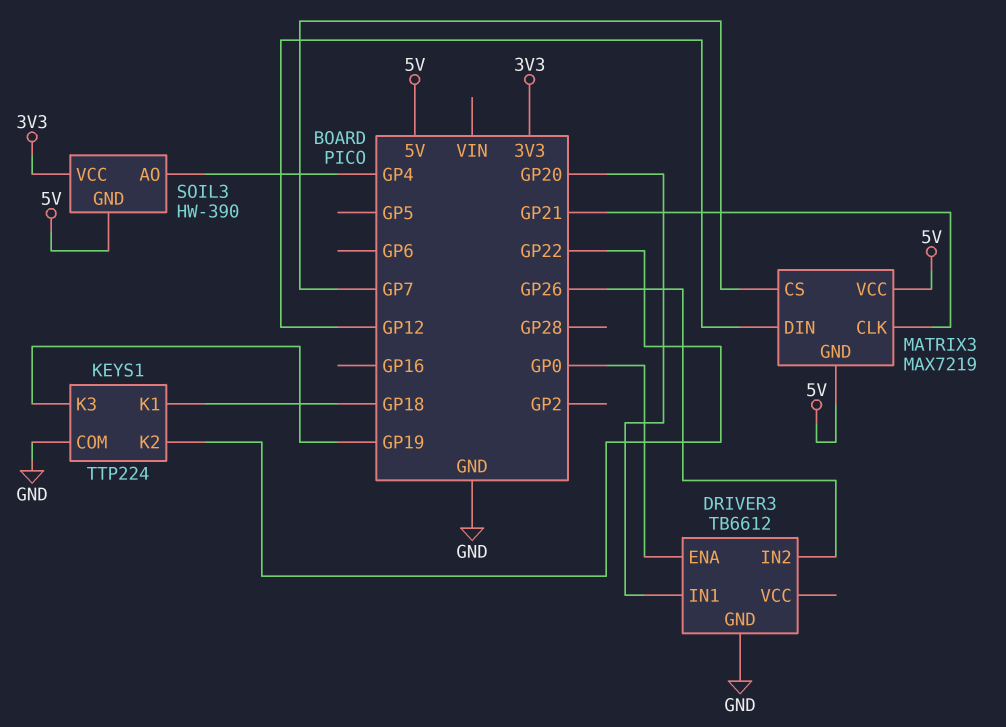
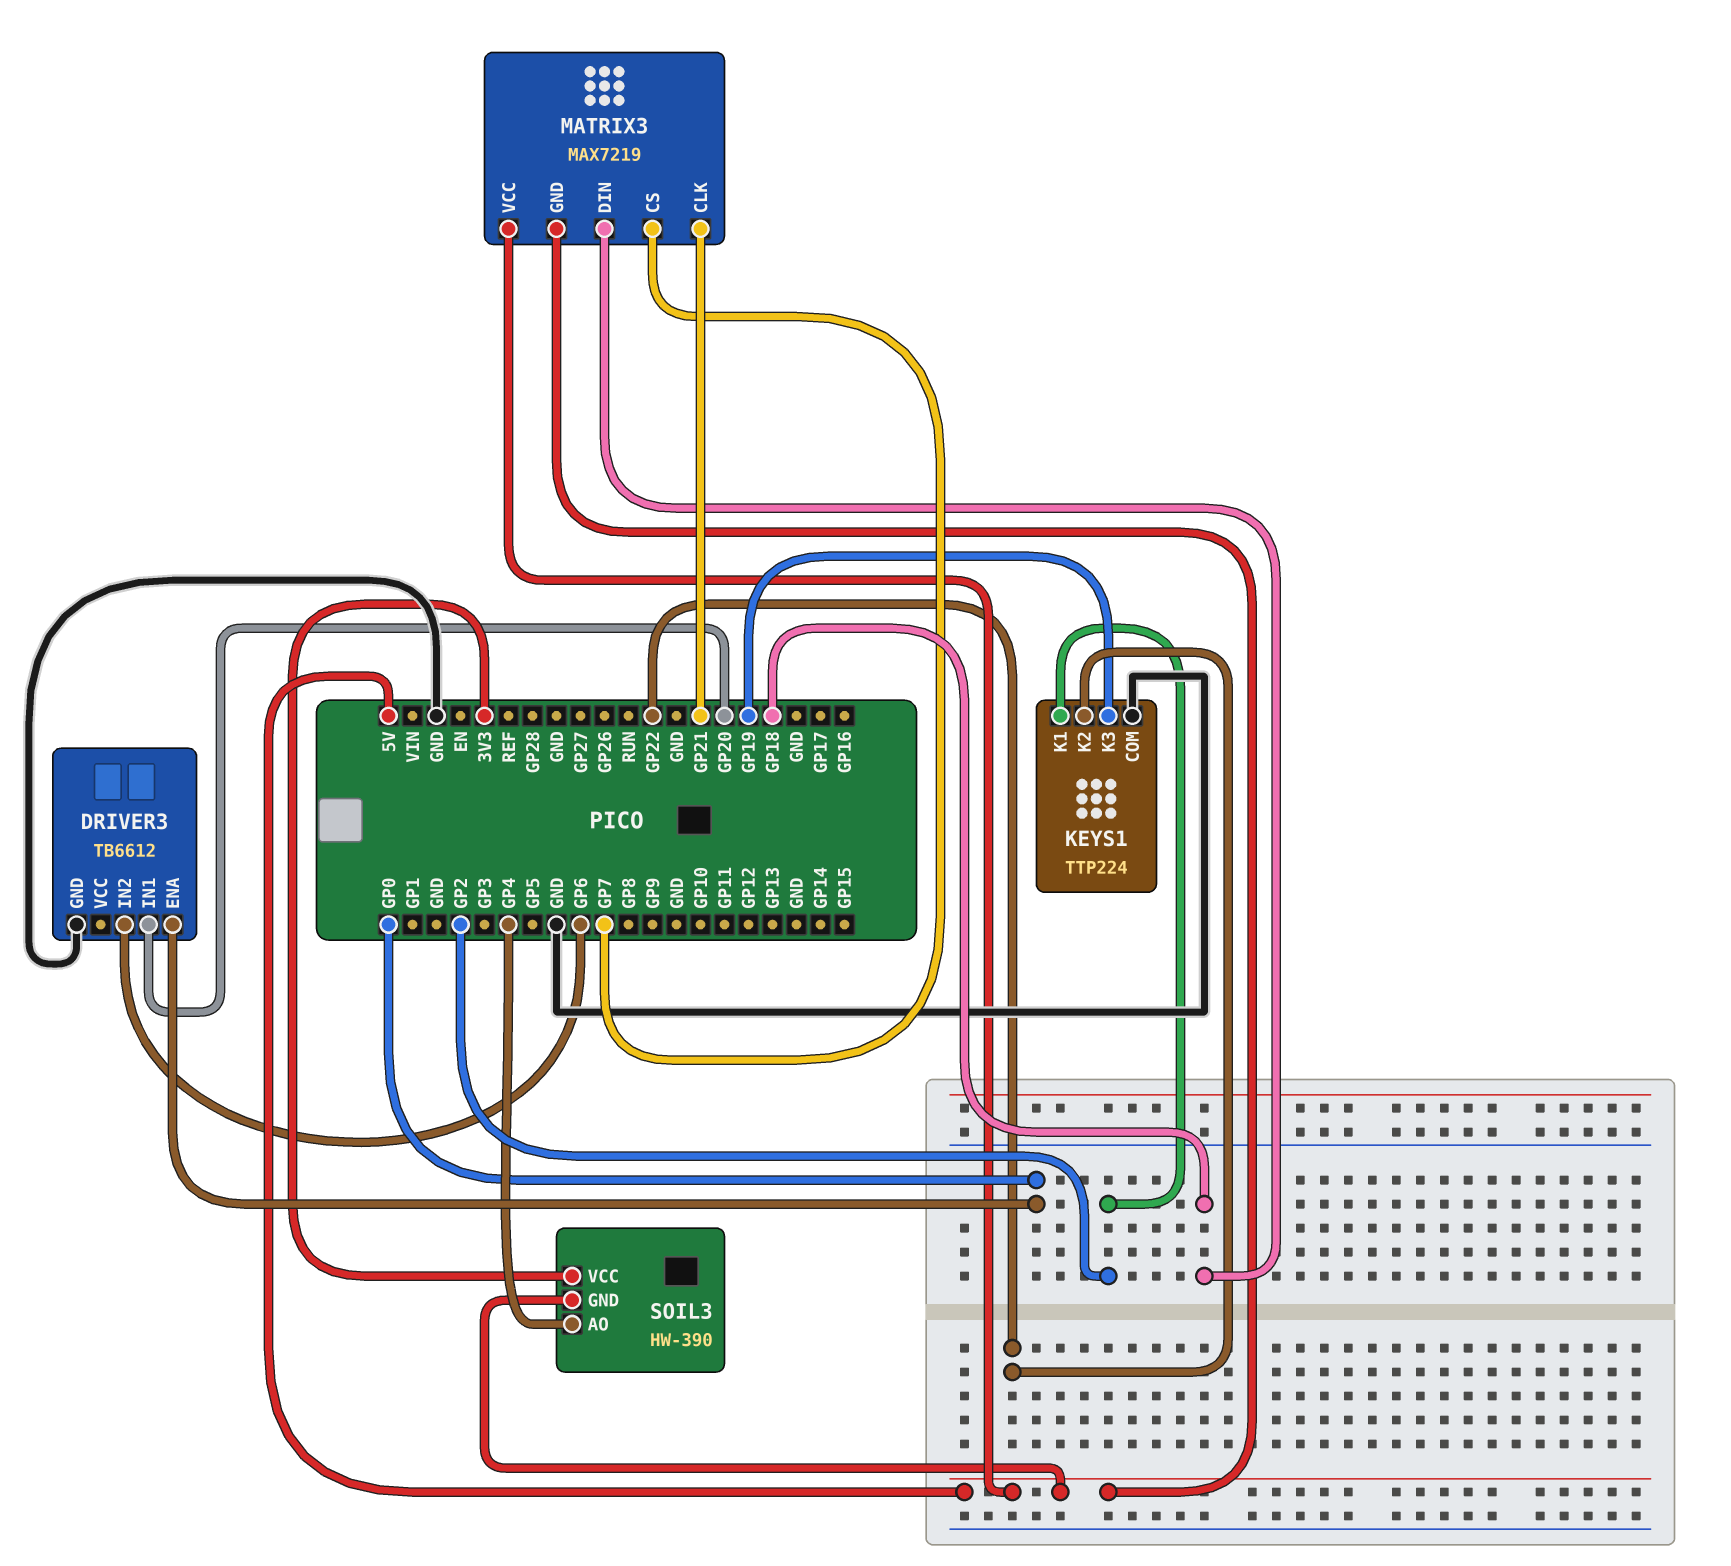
DRIVER3 pin IN2: GP26 -> GP6
KEYS1 pin K1: GP18 -> GP2
MATRIX3 pin DIN: GP12 -> GP18

